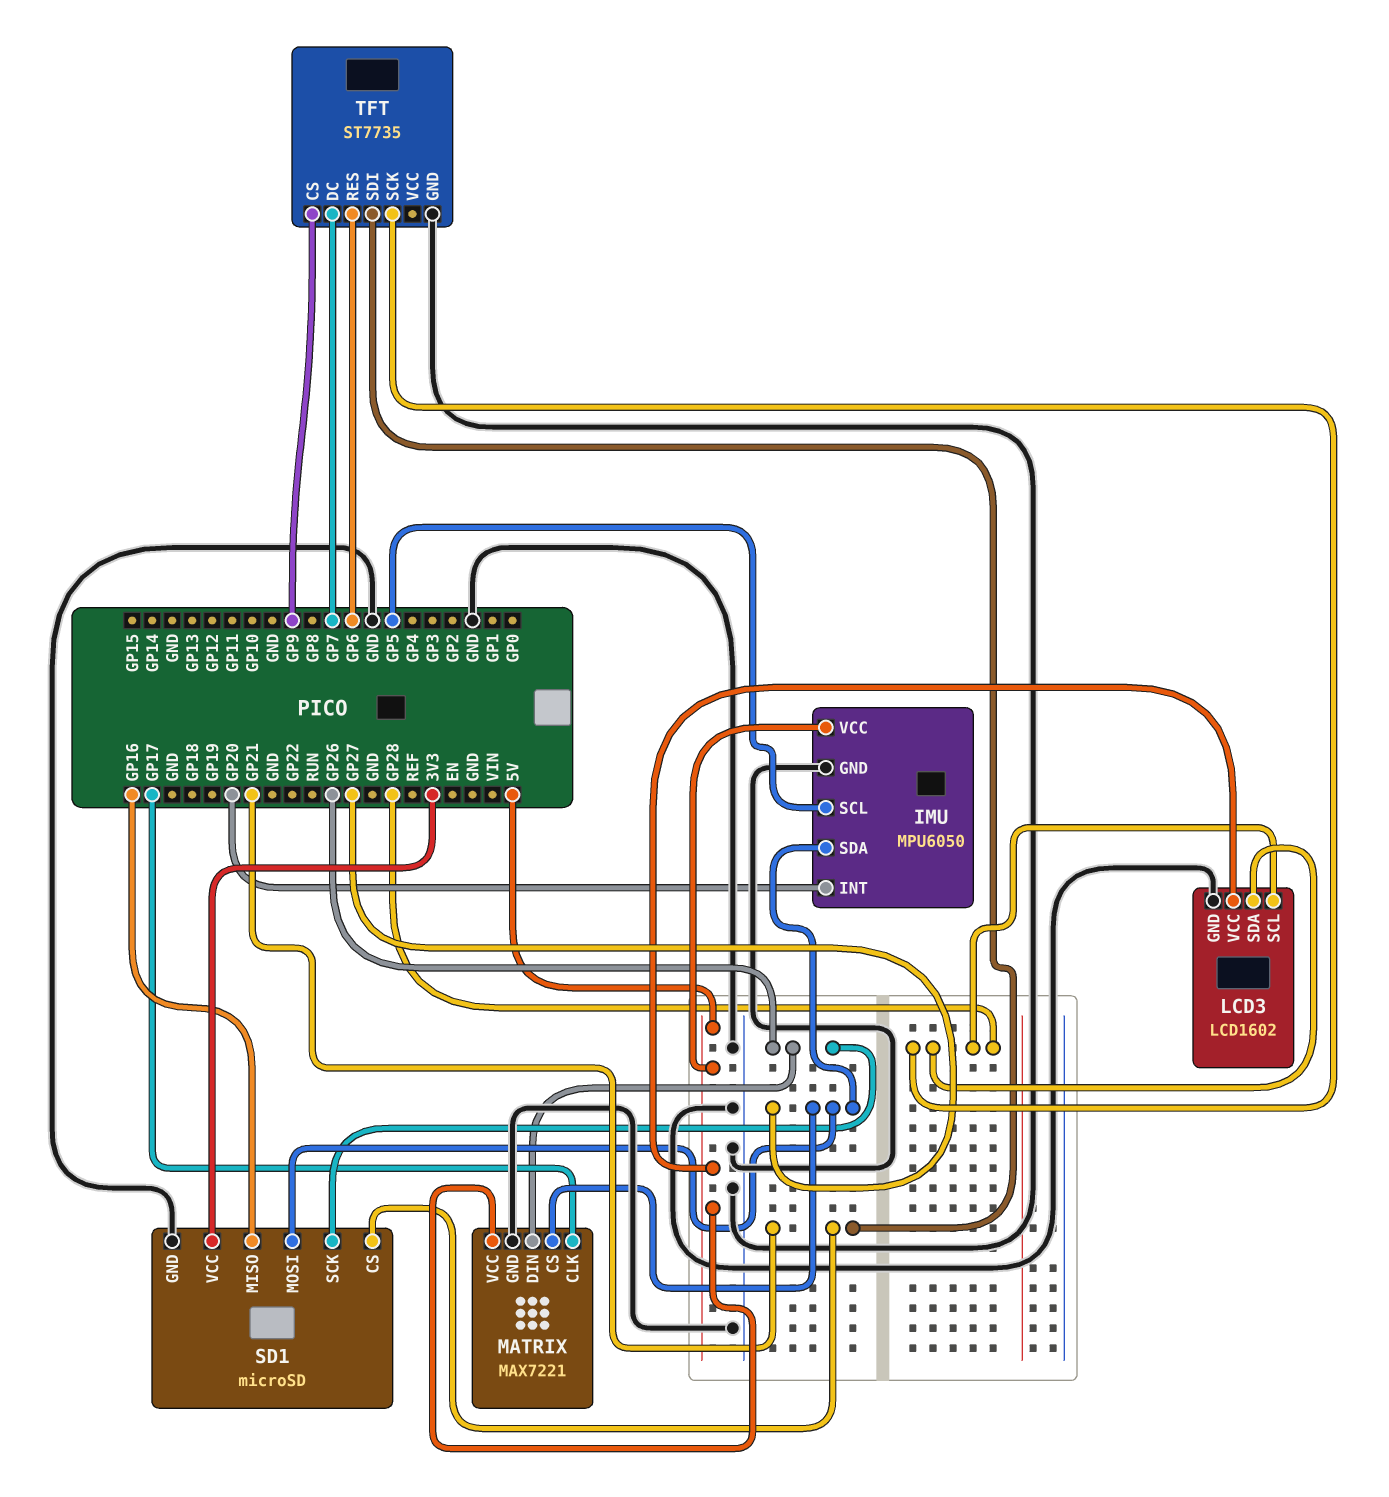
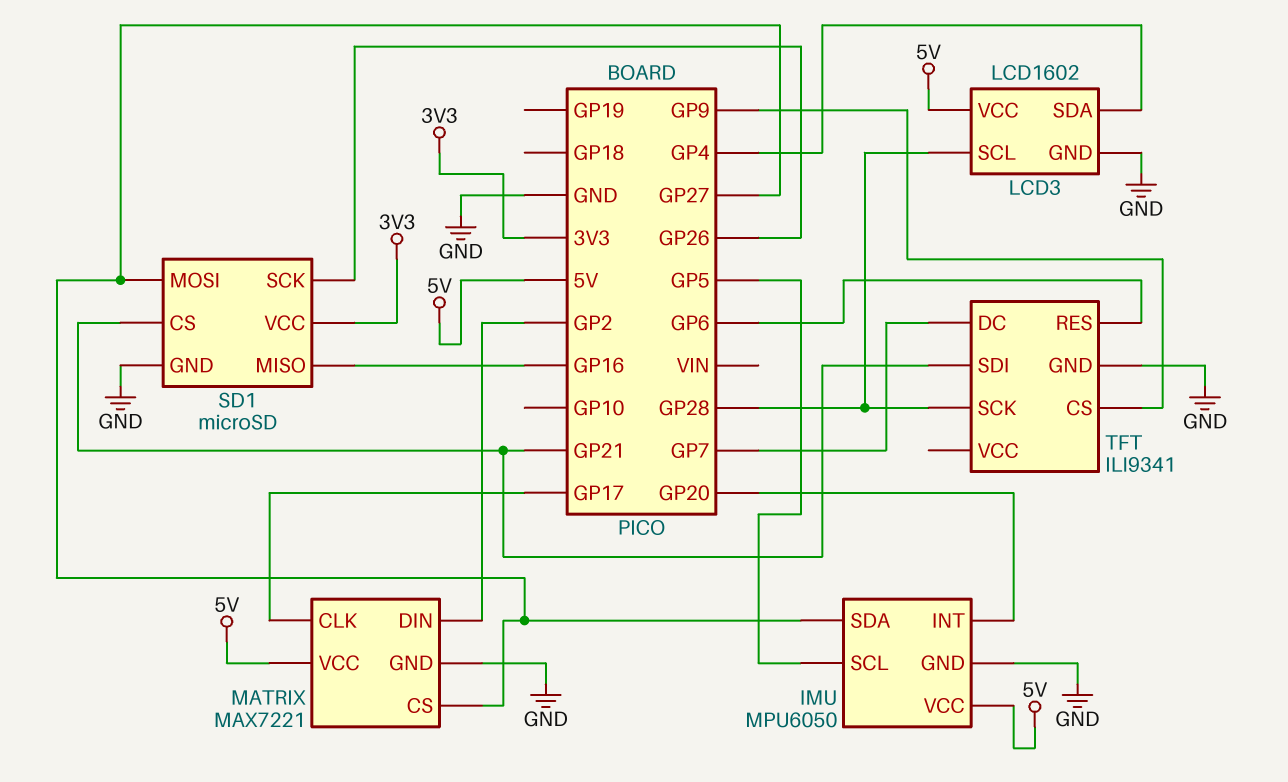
LCD3 pin SDA: GP28 -> GP4
MATRIX pin DIN: GP26 -> GP2
TFT: ST7735 -> ILI9341

